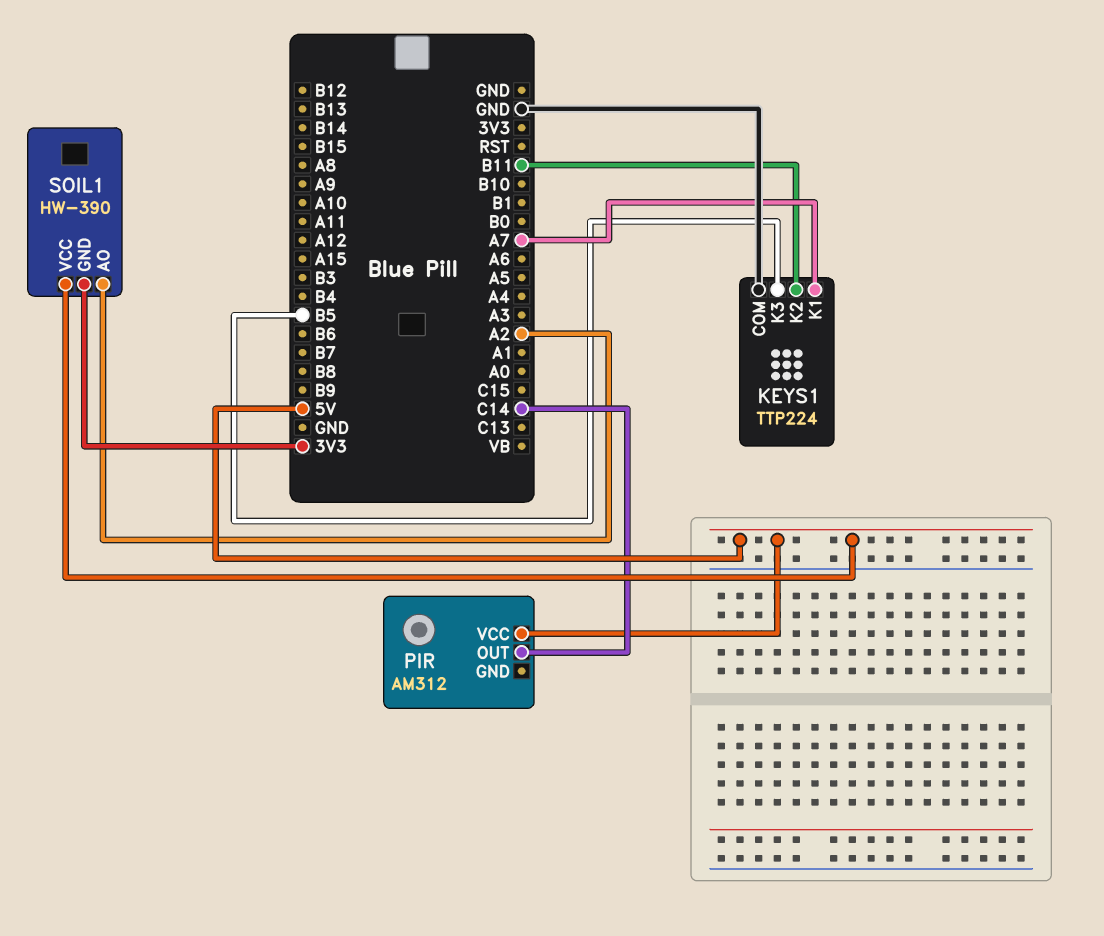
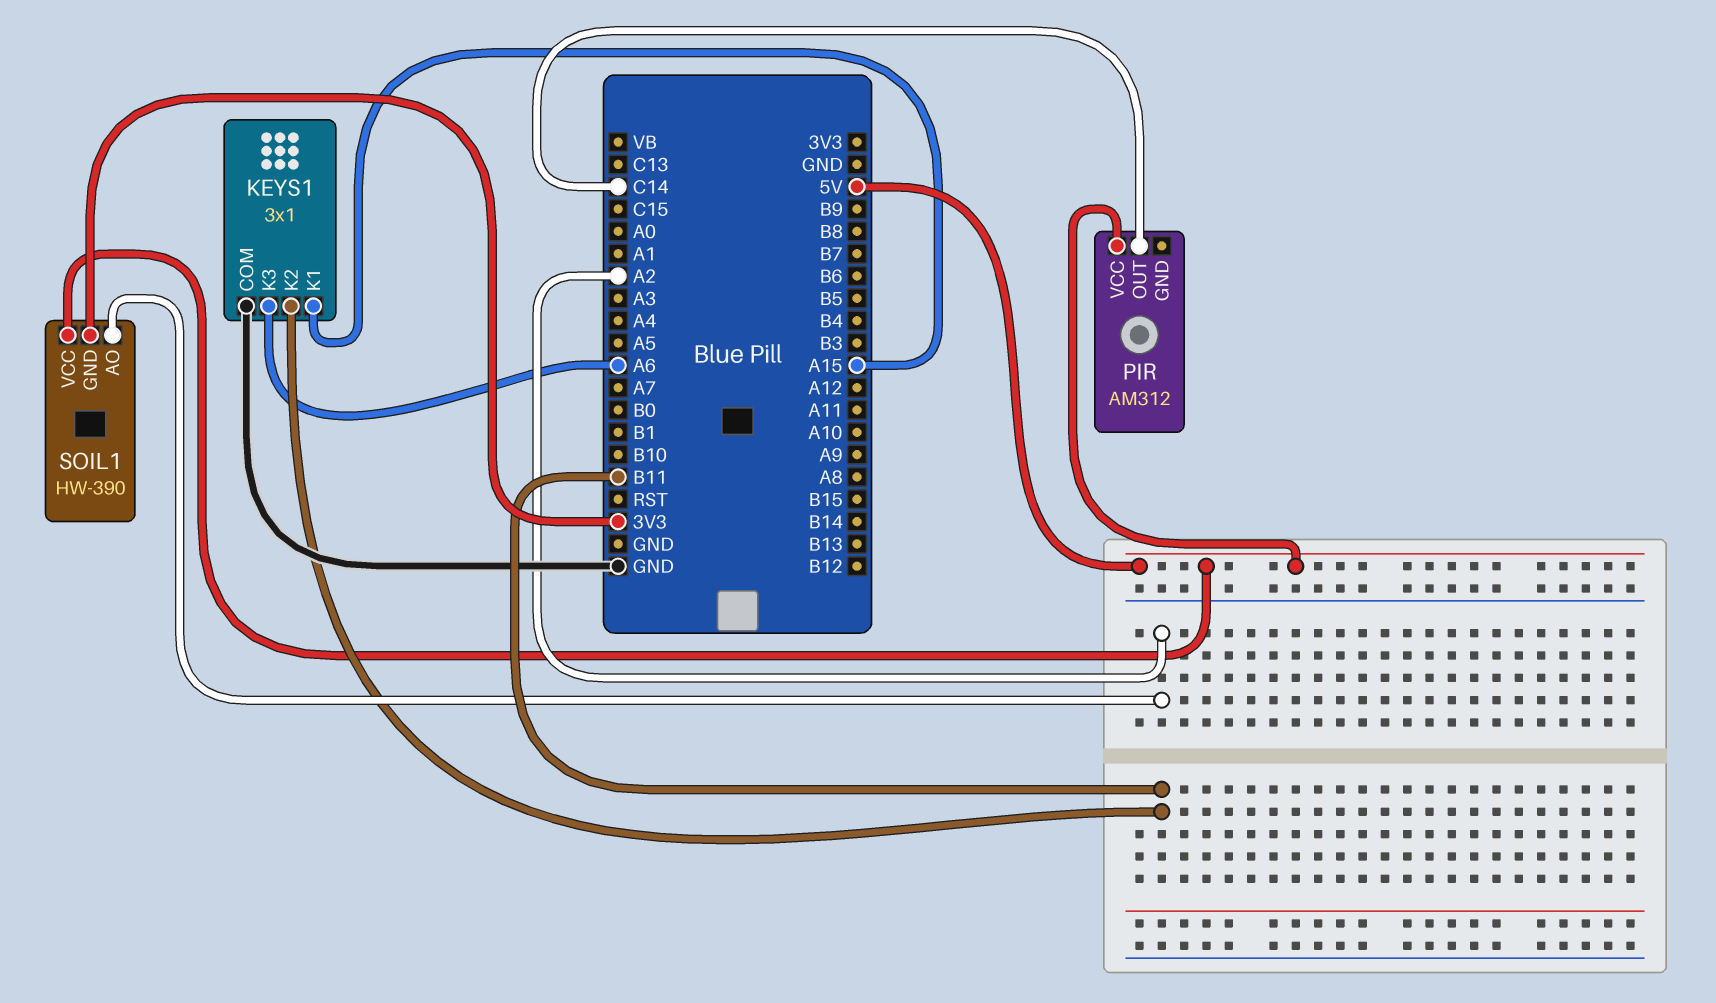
KEYS1: TTP224 -> 3x1
KEYS1 pin K1: A7 -> A15
KEYS1 pin K3: B5 -> A6

